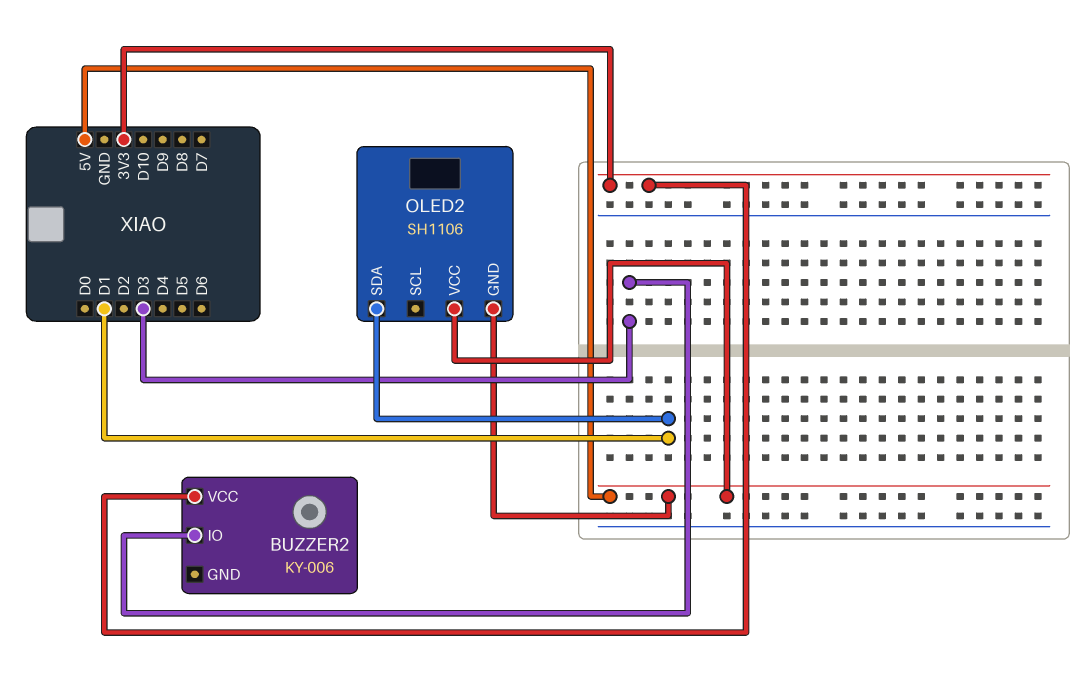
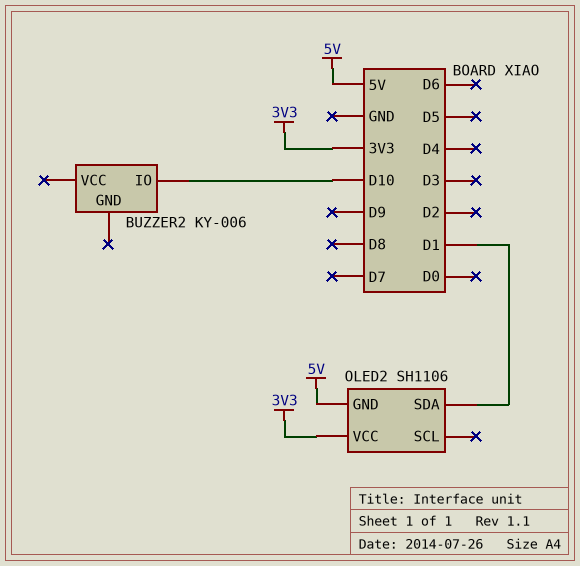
BUZZER2 pin IO: D3 -> D10
BUZZER2 pin VCC: 3V3 -> none
OLED2 pin VCC: 5V -> 3V3

